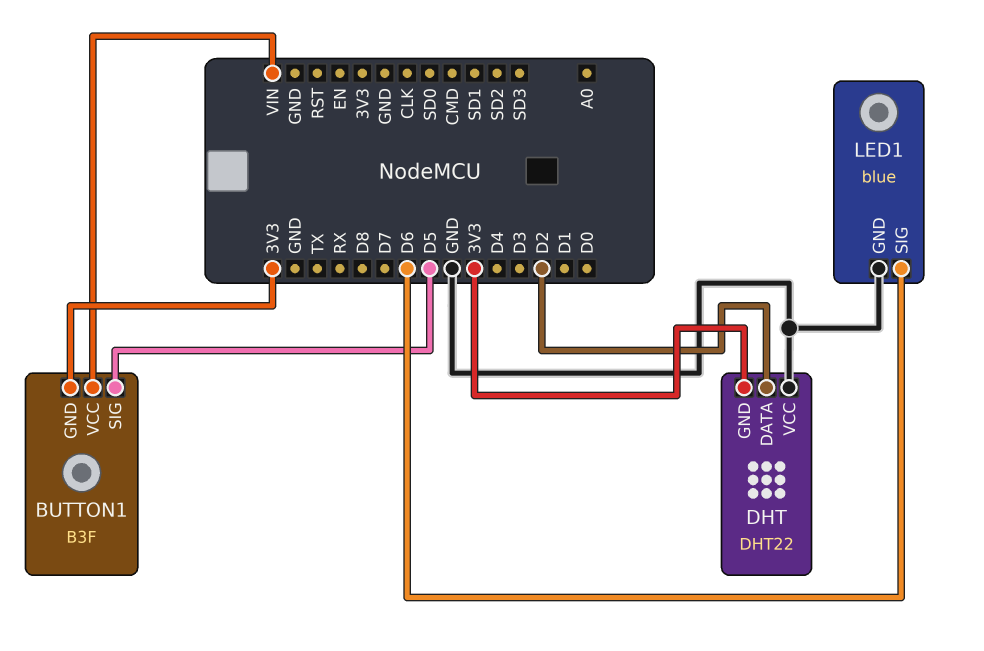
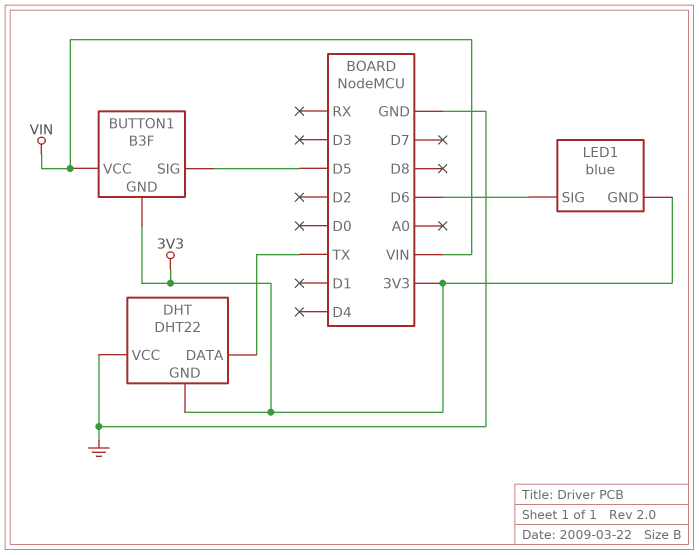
DHT pin DATA: D2 -> TX
LED1 pin GND: GND -> 3V3

